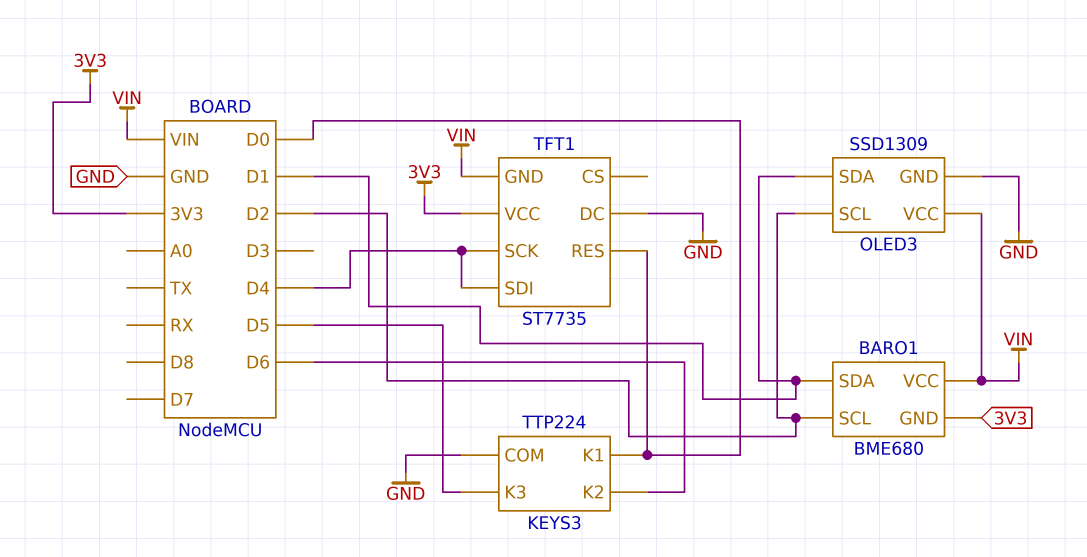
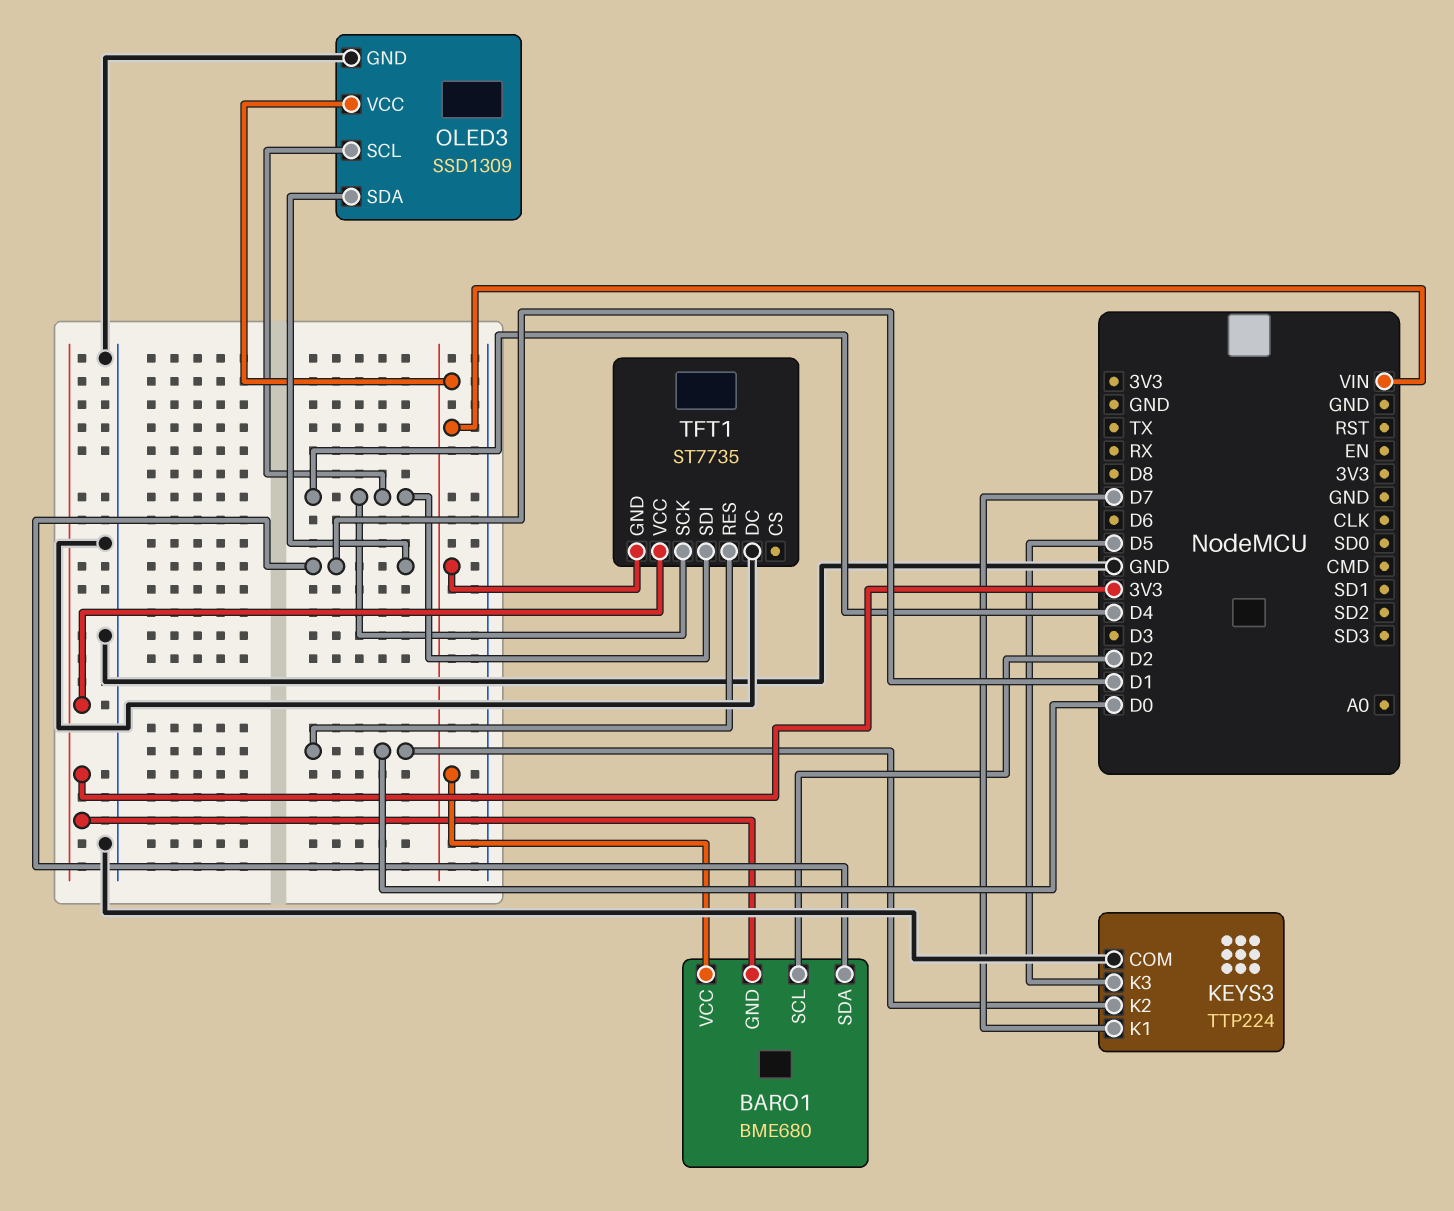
KEYS3 pin K1: D0 -> D7
KEYS3 pin K2: D6 -> D0
OLED3 pin SCL: D2 -> D4

